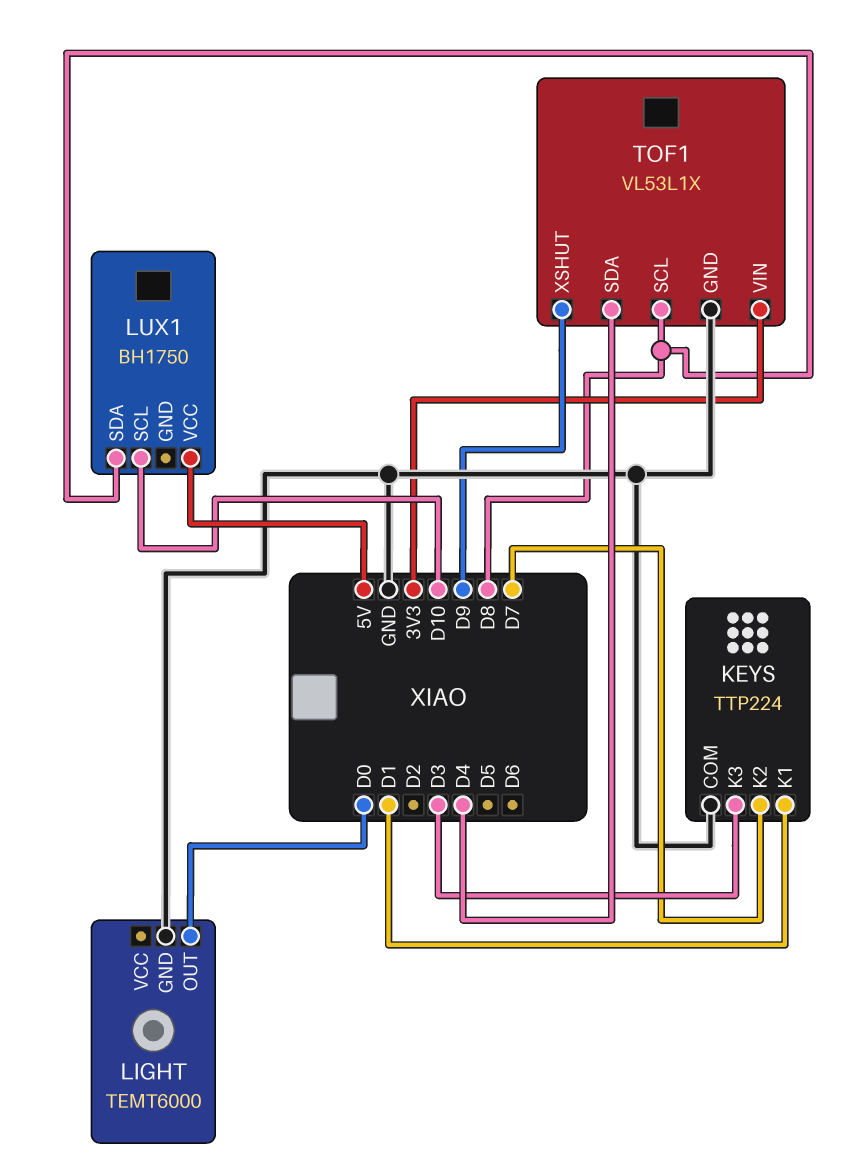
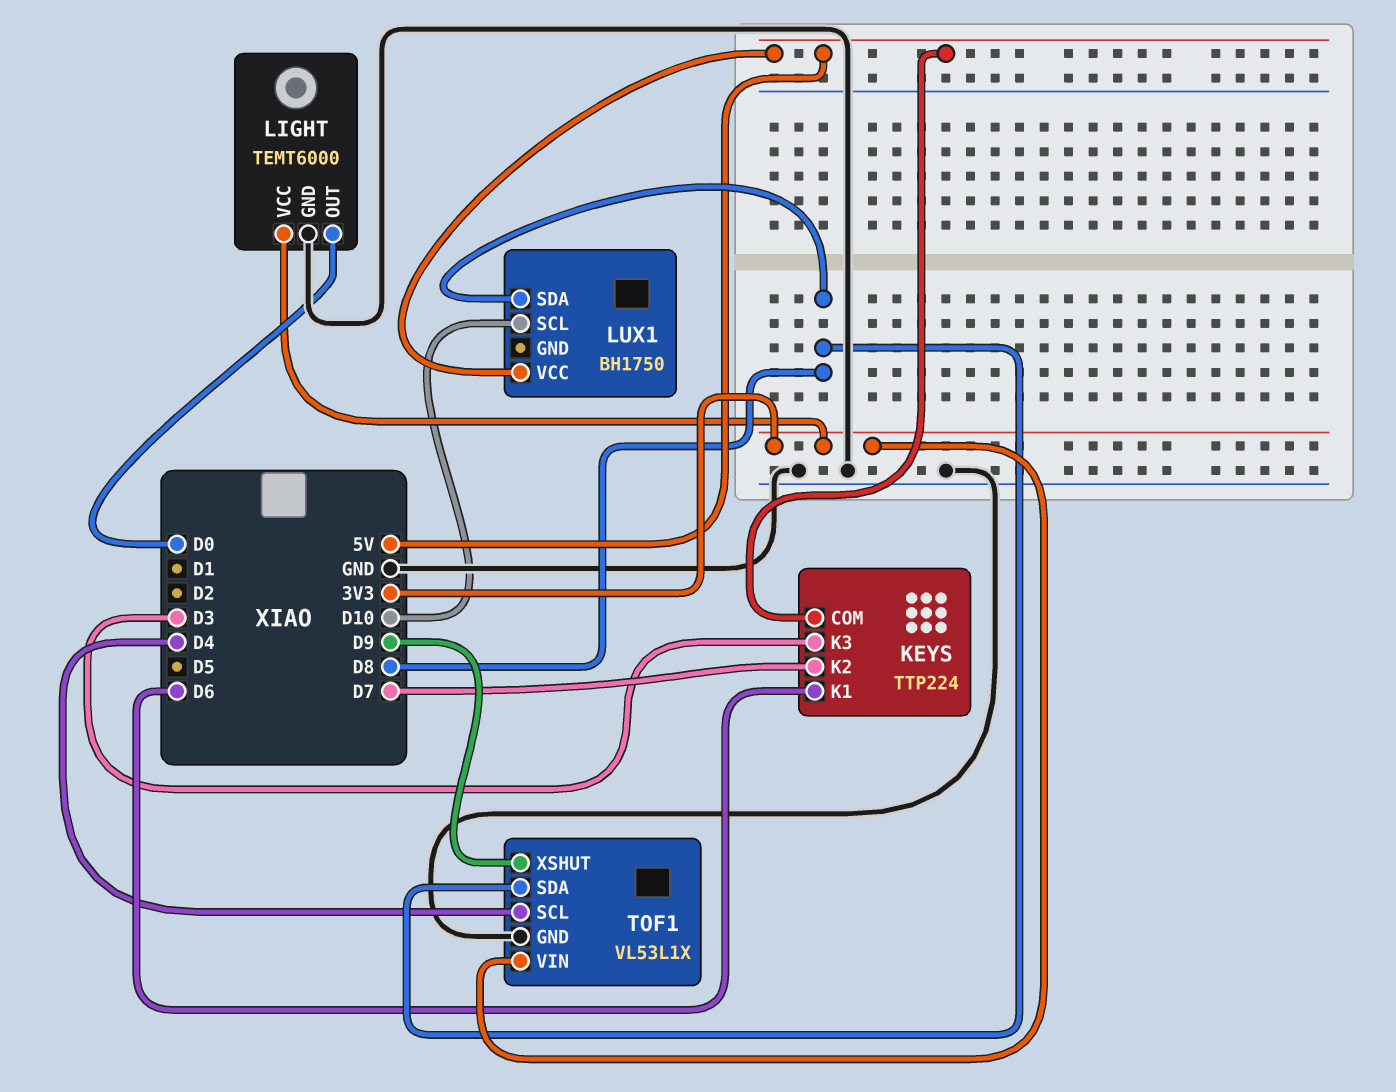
KEYS pin COM: GND -> 5V
KEYS pin K1: D1 -> D6
LIGHT pin VCC: none -> 3V3
TOF1 pin SCL: D8 -> D4
TOF1 pin SDA: D4 -> D8

